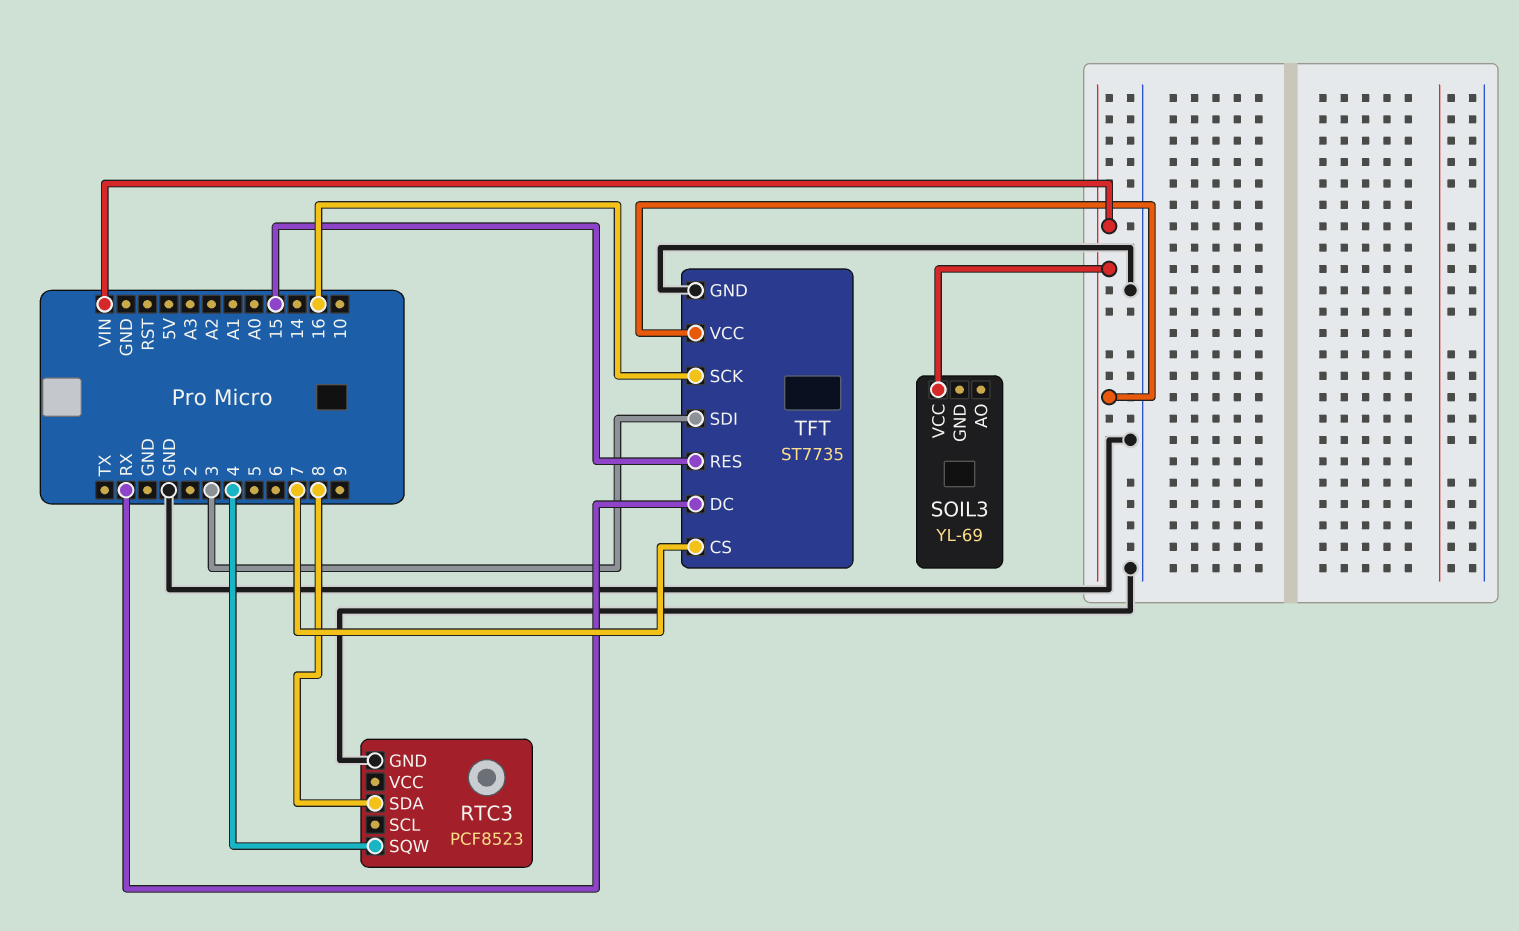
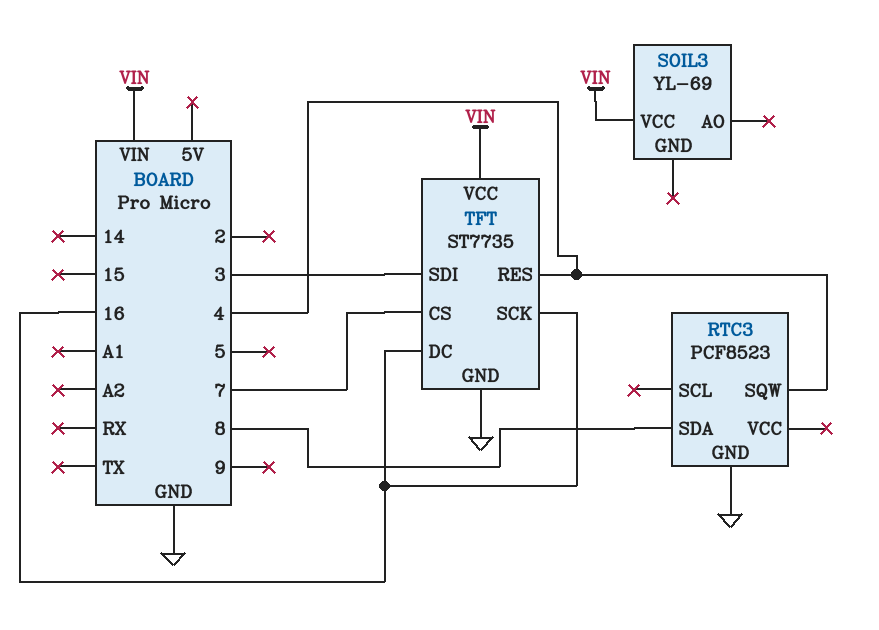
TFT pin DC: RX -> 16
TFT pin RES: 15 -> 4

